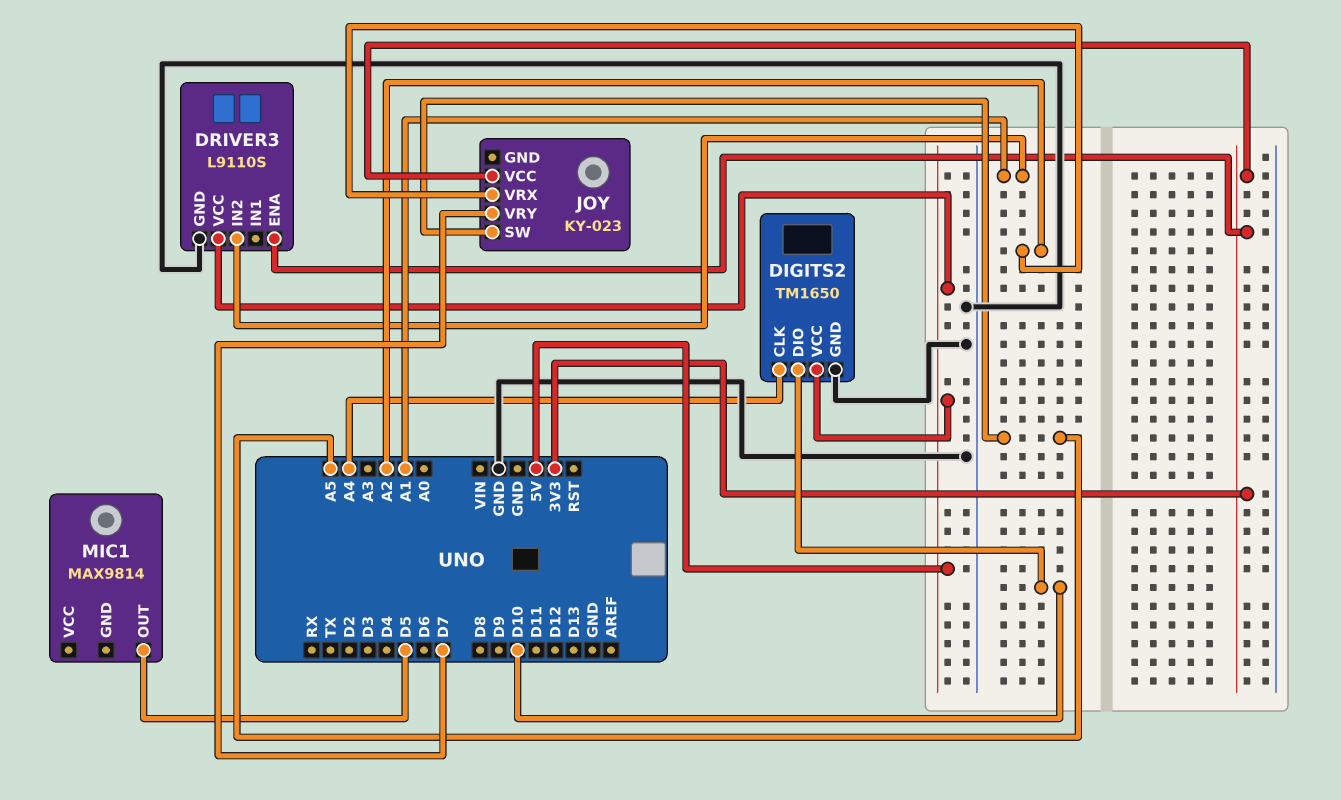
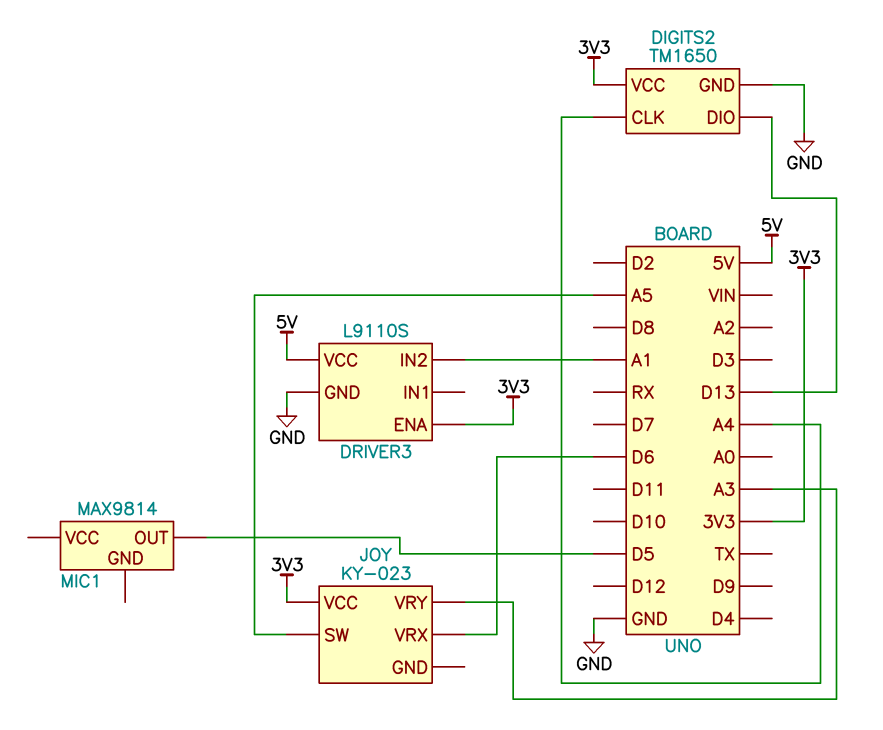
DIGITS2 pin DIO: D10 -> D13
DIGITS2 pin VCC: 5V -> 3V3
JOY pin VRX: A2 -> D6
JOY pin VRY: D7 -> A3

